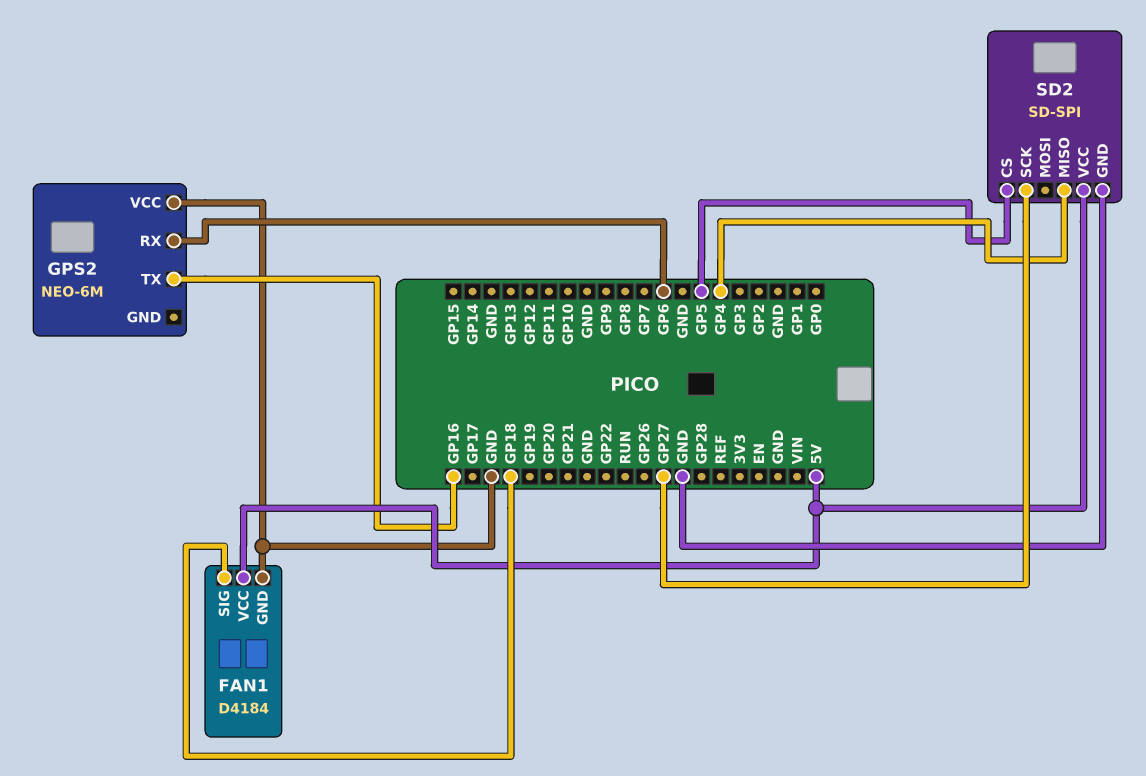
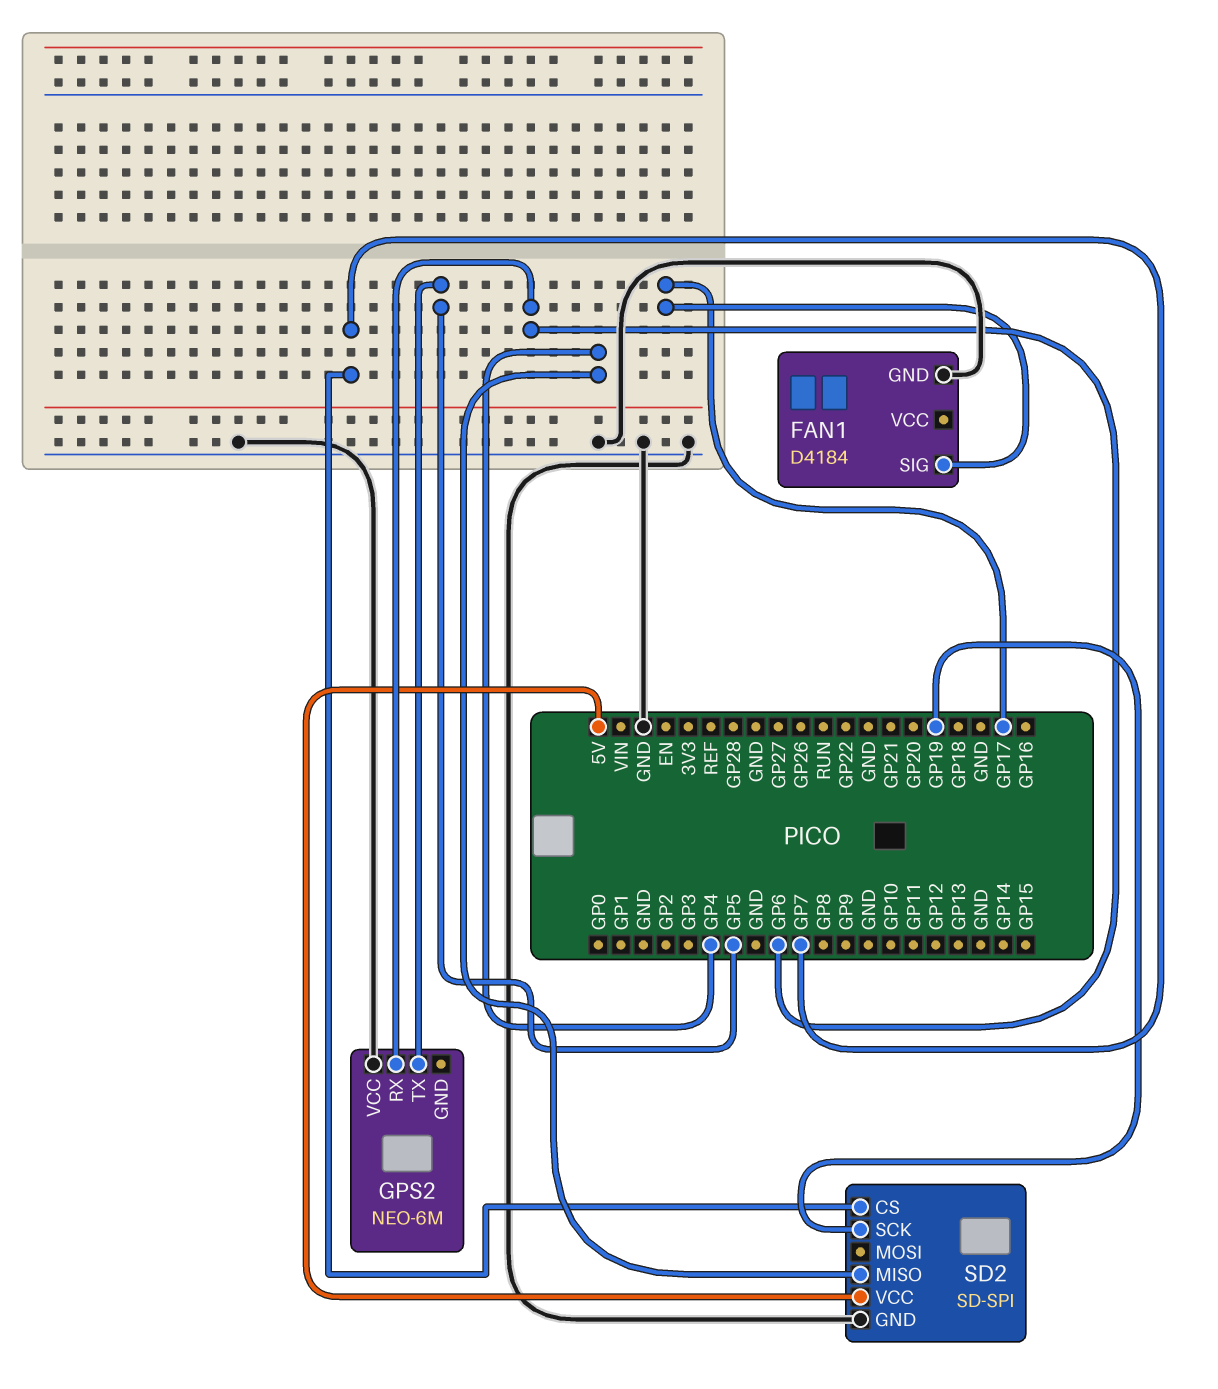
FAN1 pin SIG: GP18 -> GP17
FAN1 pin VCC: 5V -> none
GPS2 pin TX: GP16 -> GP5
SD2 pin CS: GP5 -> GP7
SD2 pin SCK: GP27 -> GP19

